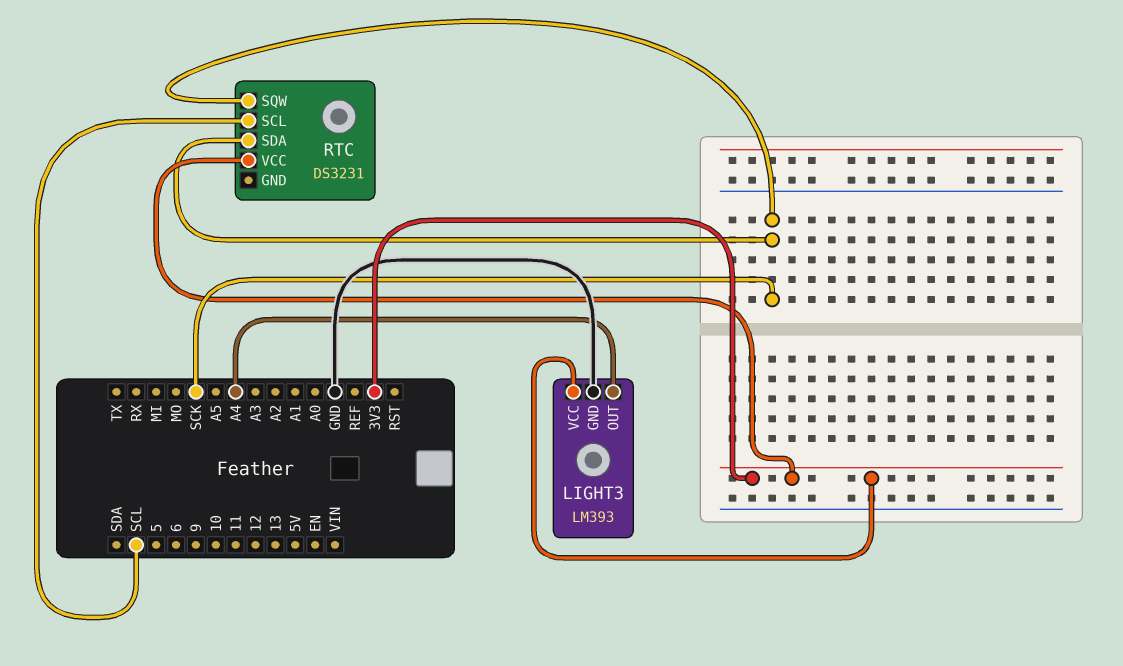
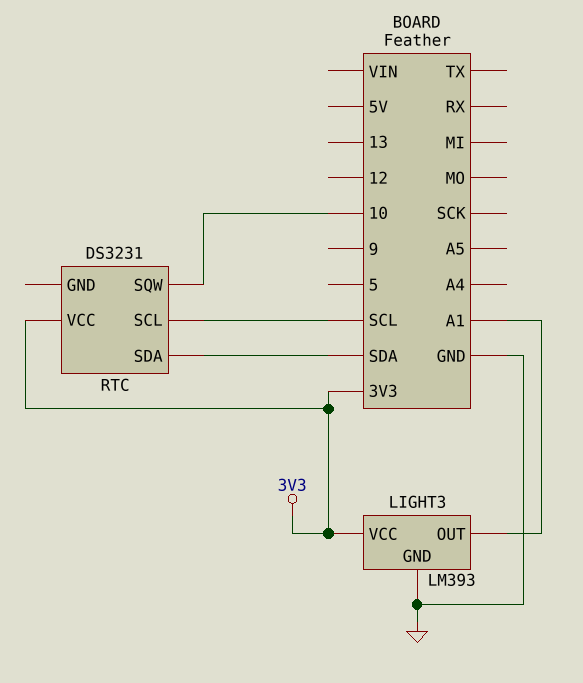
LIGHT3 pin OUT: A4 -> A1
RTC pin SDA: SCK -> SDA
RTC pin SQW: SCK -> 10

